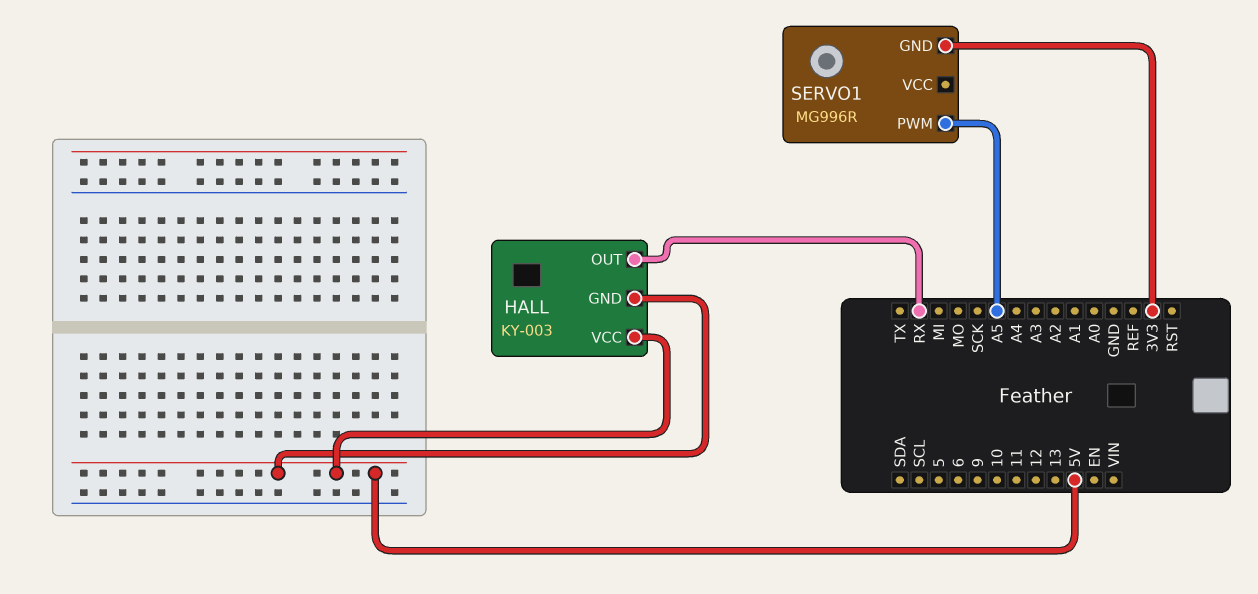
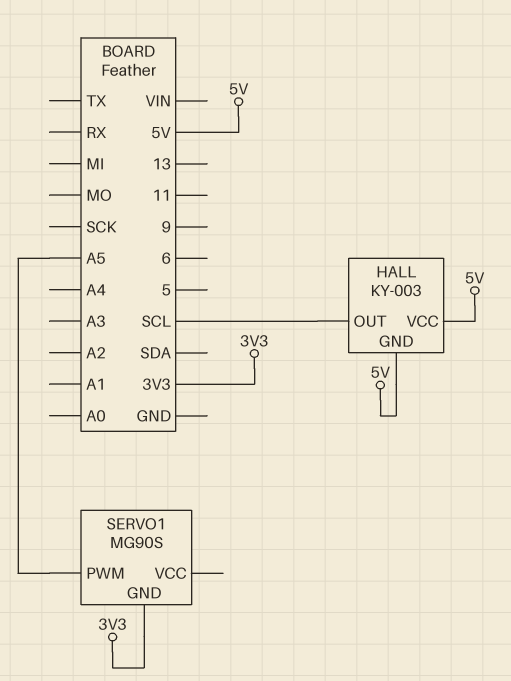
HALL pin OUT: RX -> SCL
SERVO1: MG996R -> MG90S

